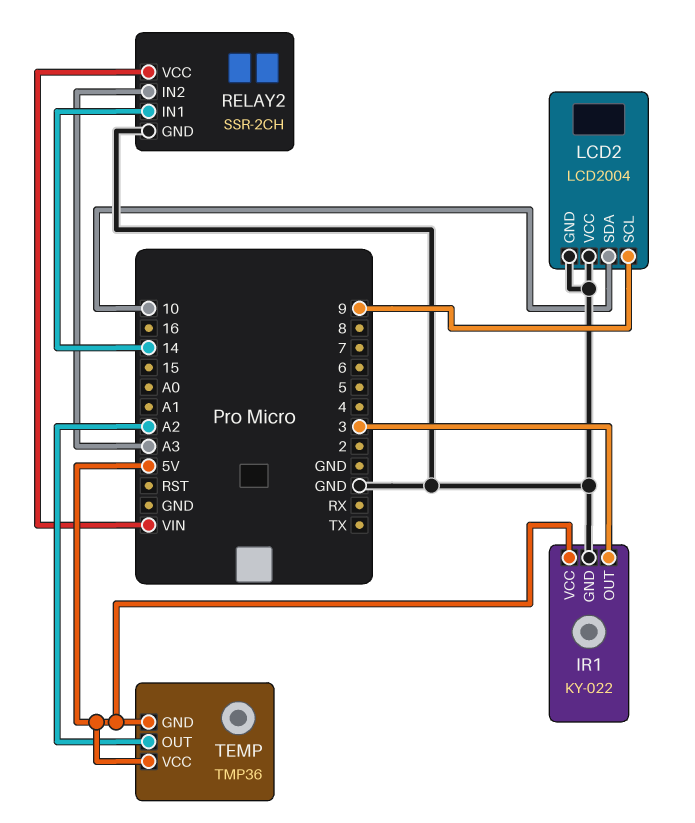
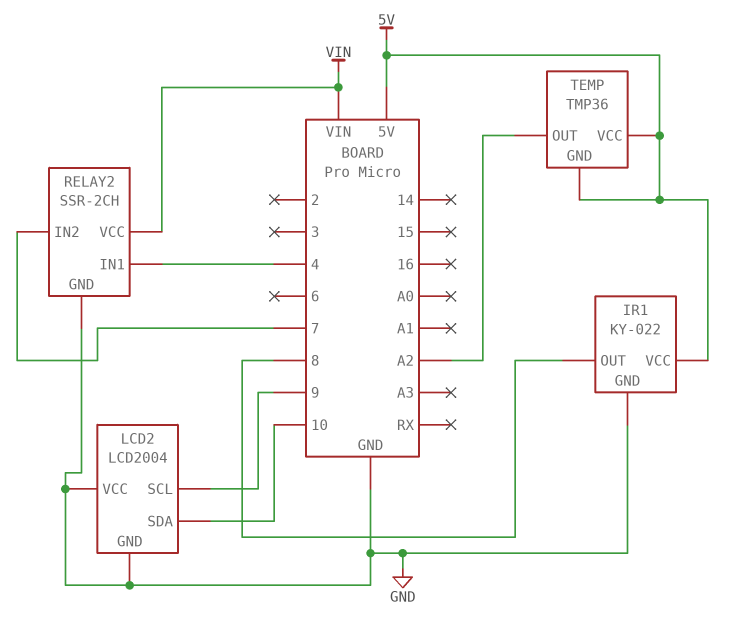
IR1 pin OUT: 3 -> 8
RELAY2 pin IN1: 14 -> 4
RELAY2 pin IN2: A3 -> 7

